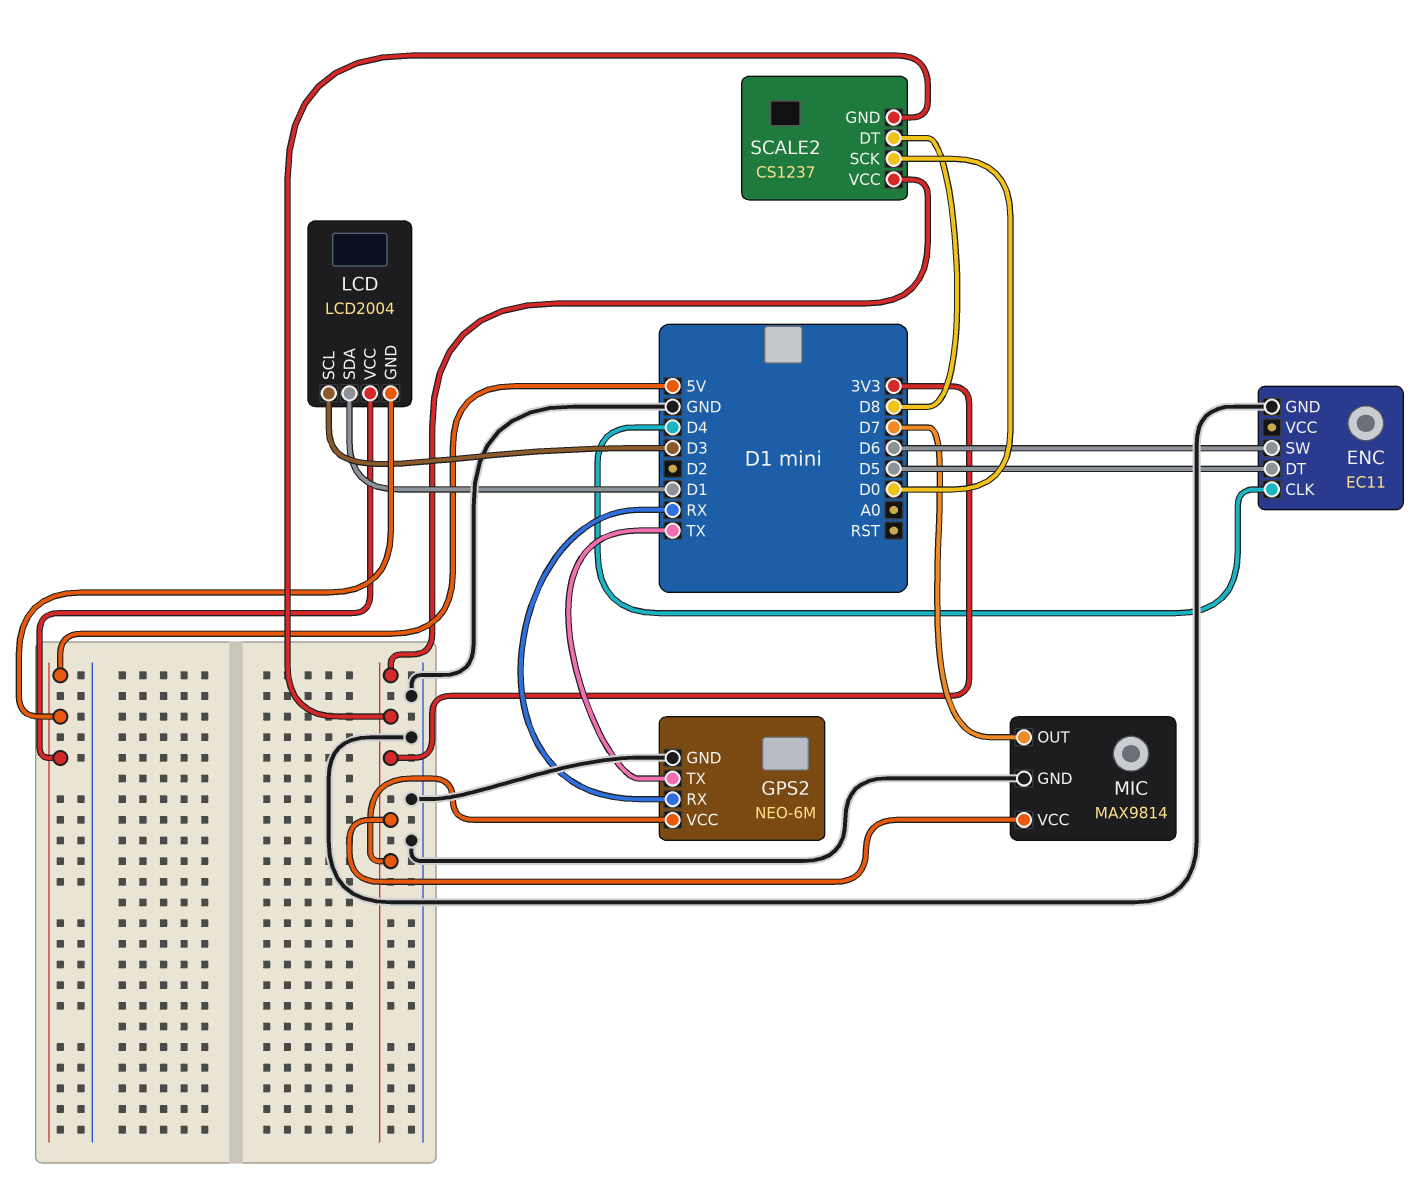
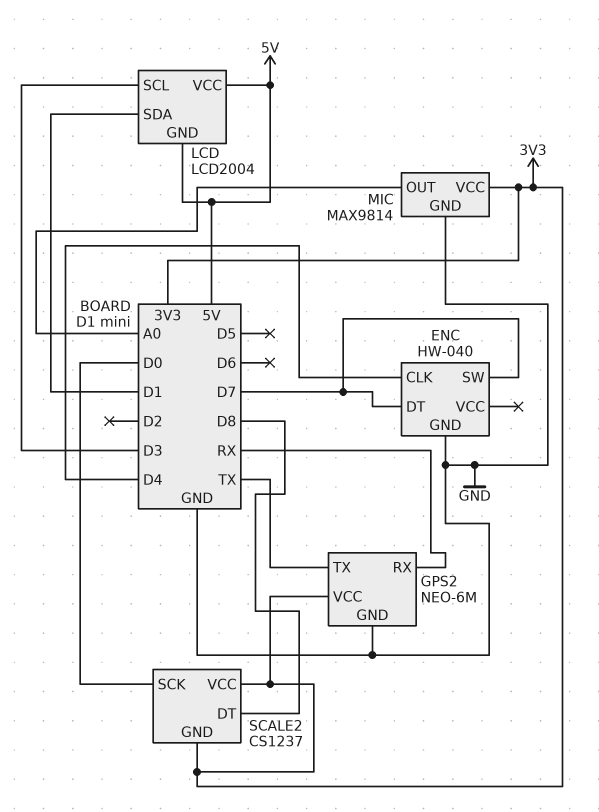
ENC: EC11 -> HW-040
ENC pin DT: D5 -> D7
ENC pin SW: D6 -> D7
MIC pin OUT: D7 -> A0

